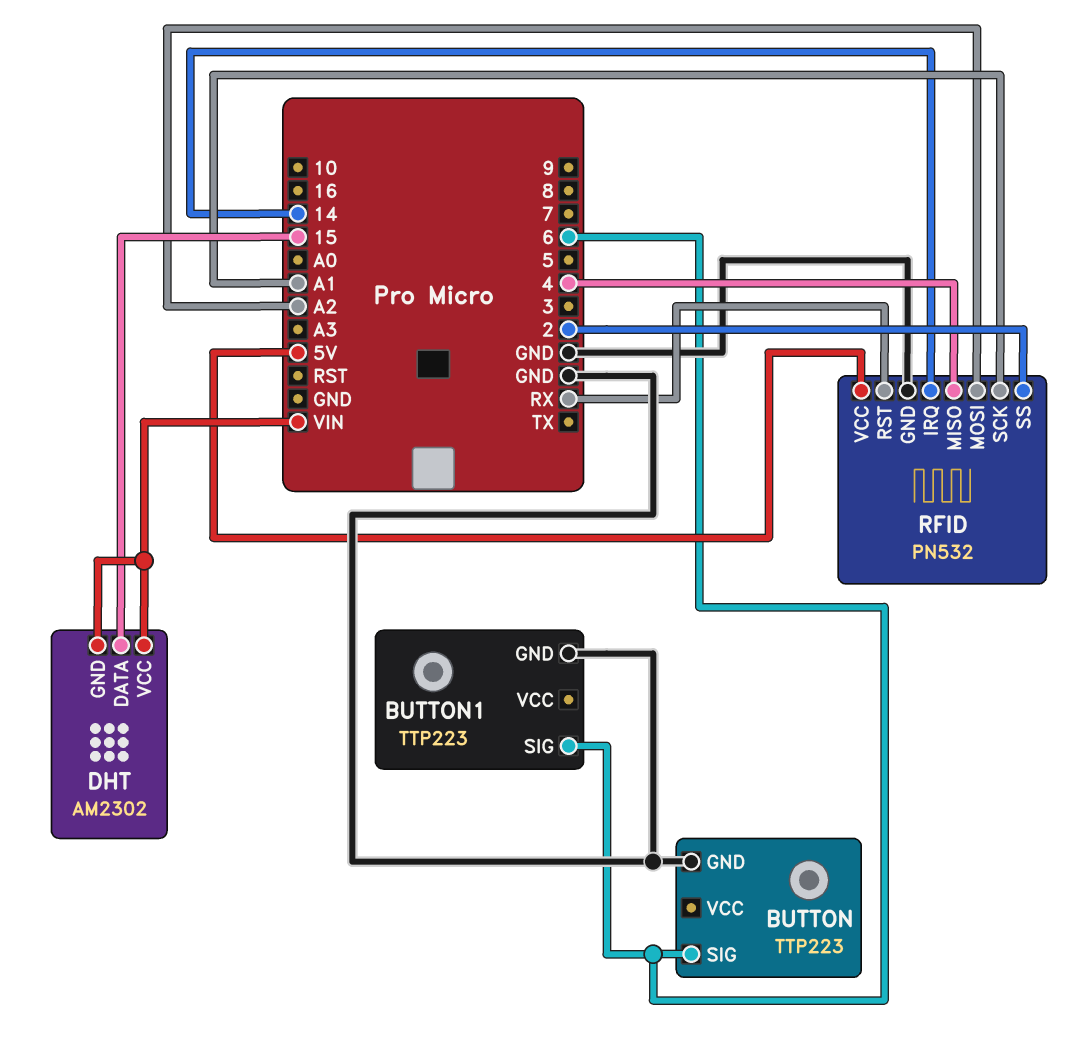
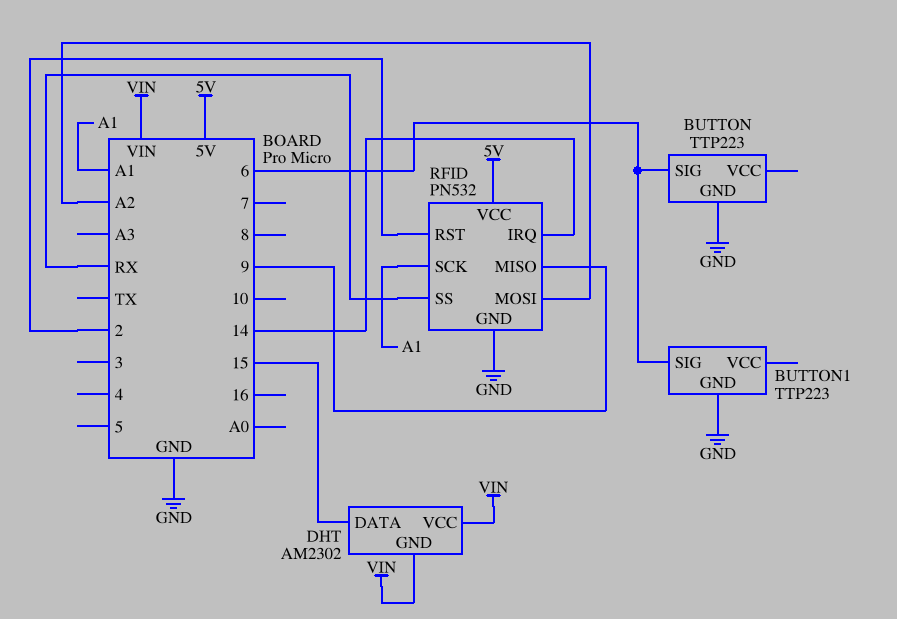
RFID pin MISO: 4 -> 9
RFID pin RST: RX -> 2
RFID pin SS: 2 -> RX

